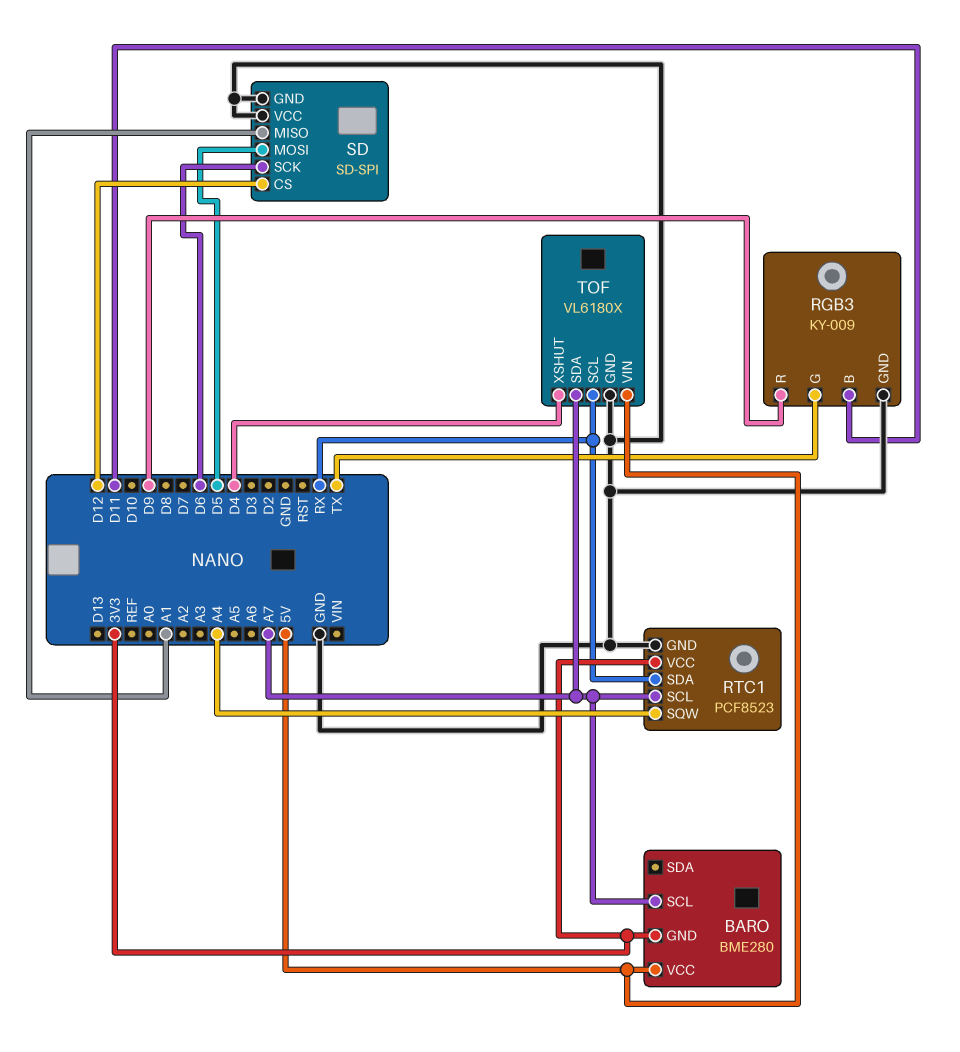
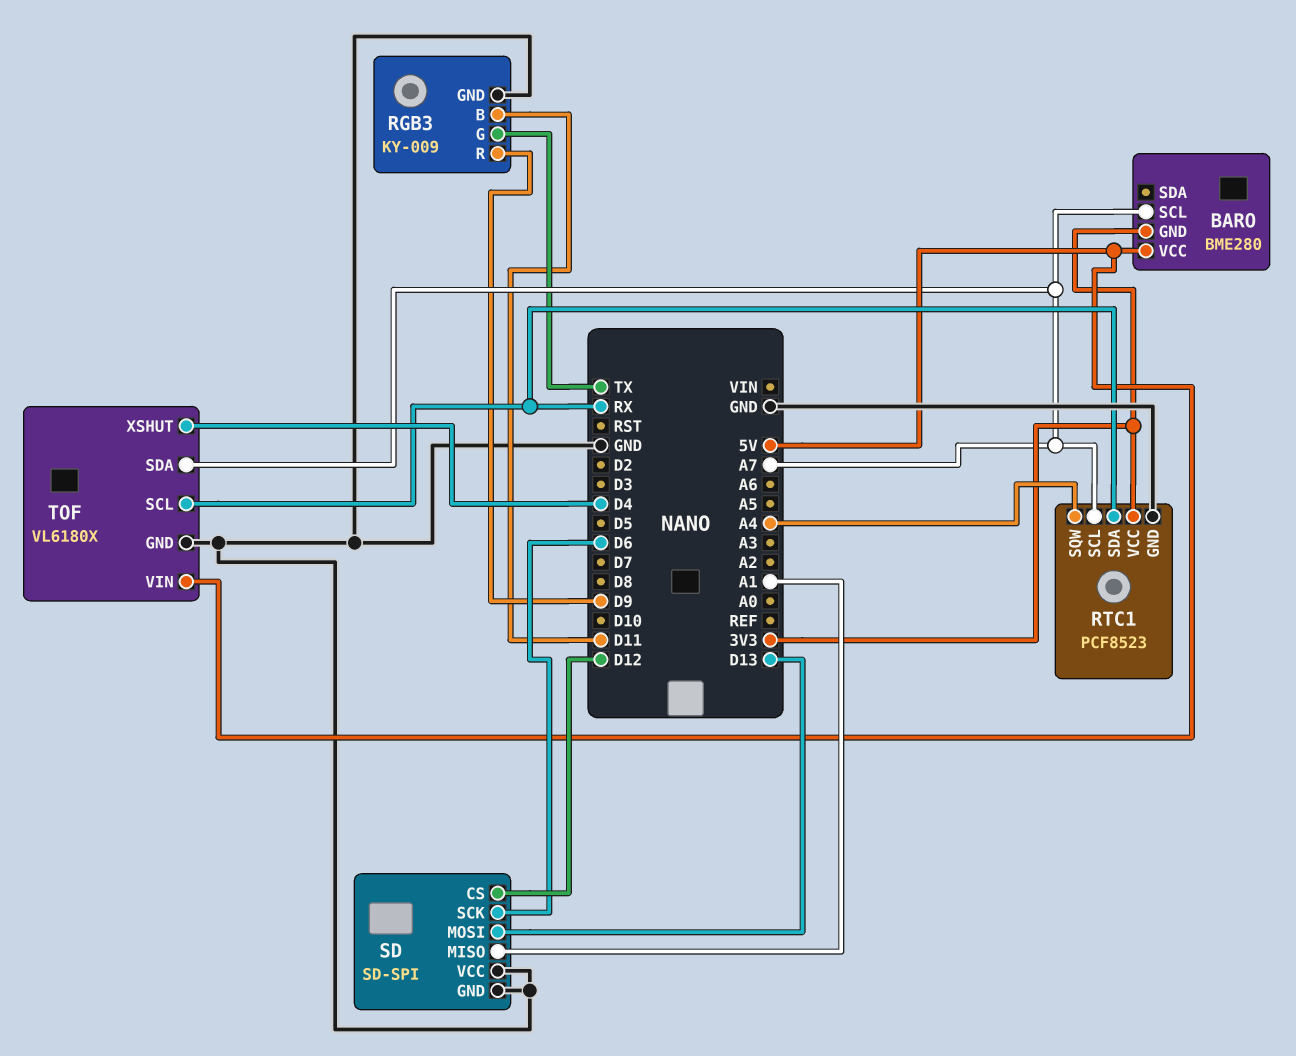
SD pin MOSI: D5 -> D13

